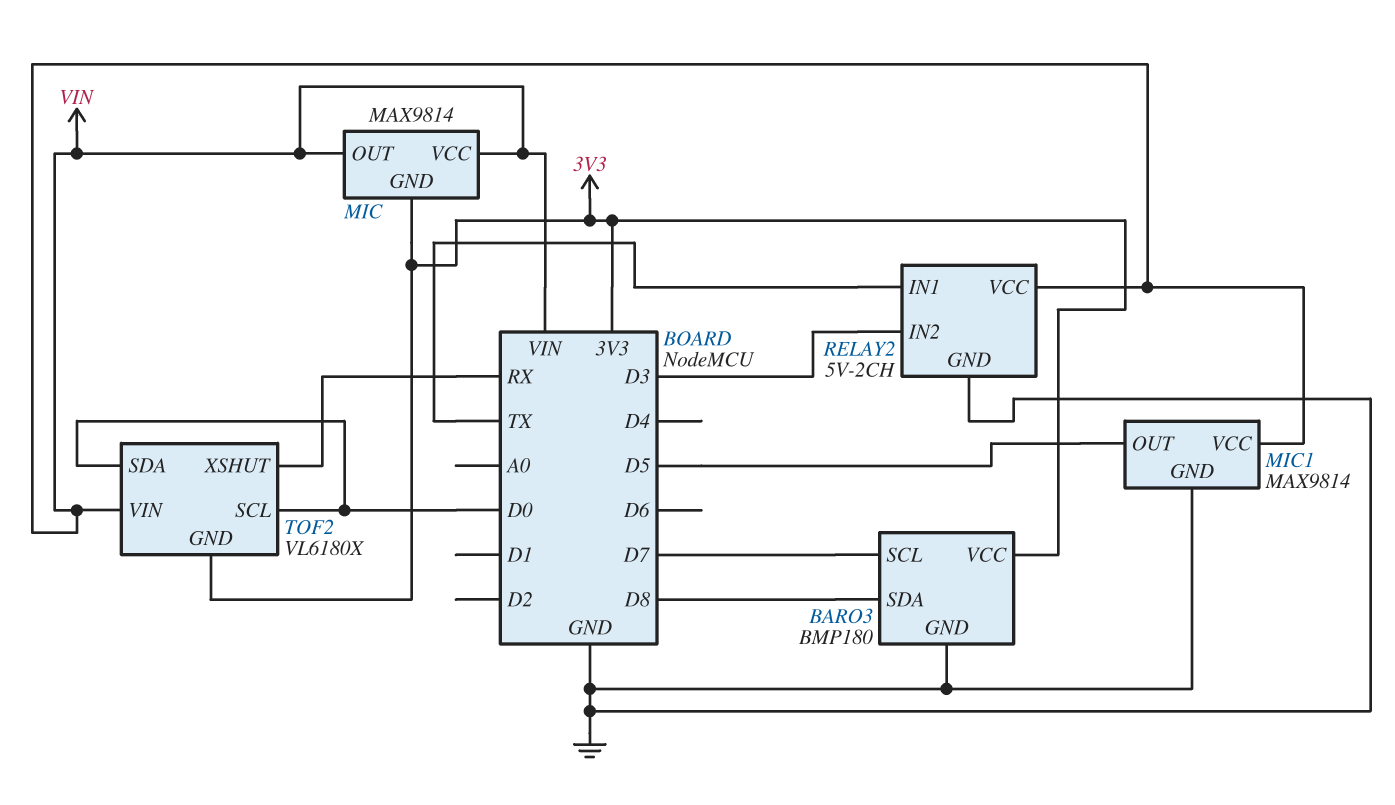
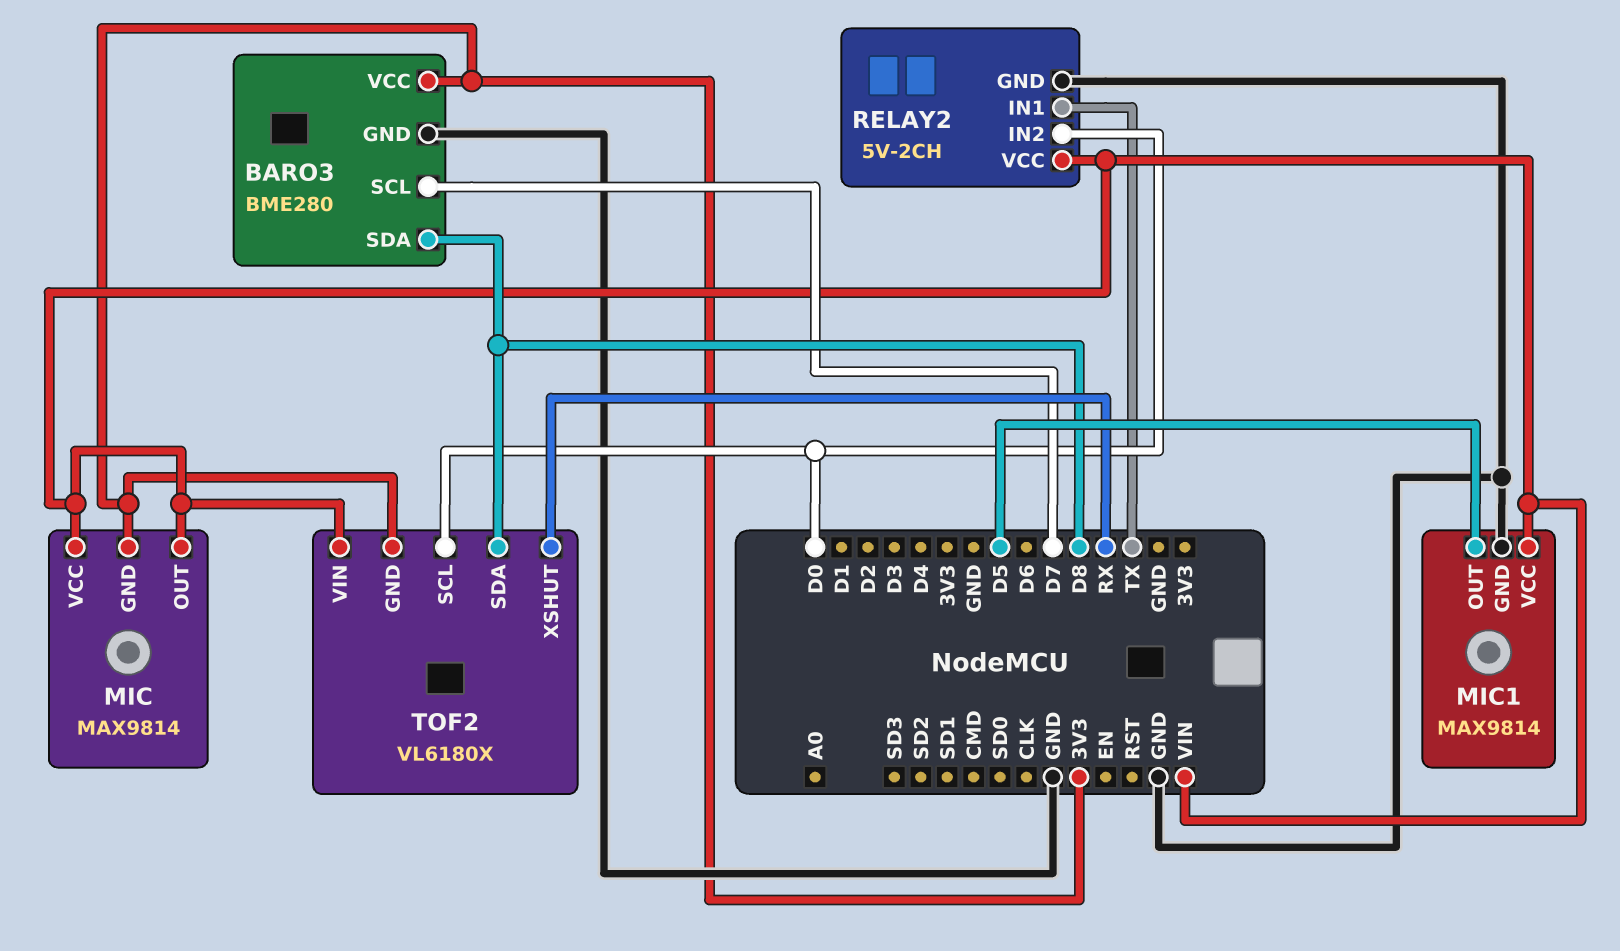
BARO3: BMP180 -> BME280
RELAY2 pin IN2: D3 -> D0
TOF2 pin SDA: D0 -> D8

